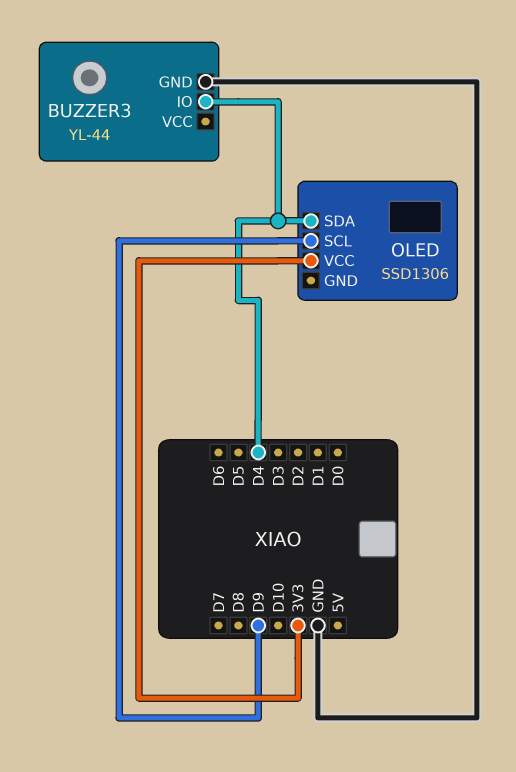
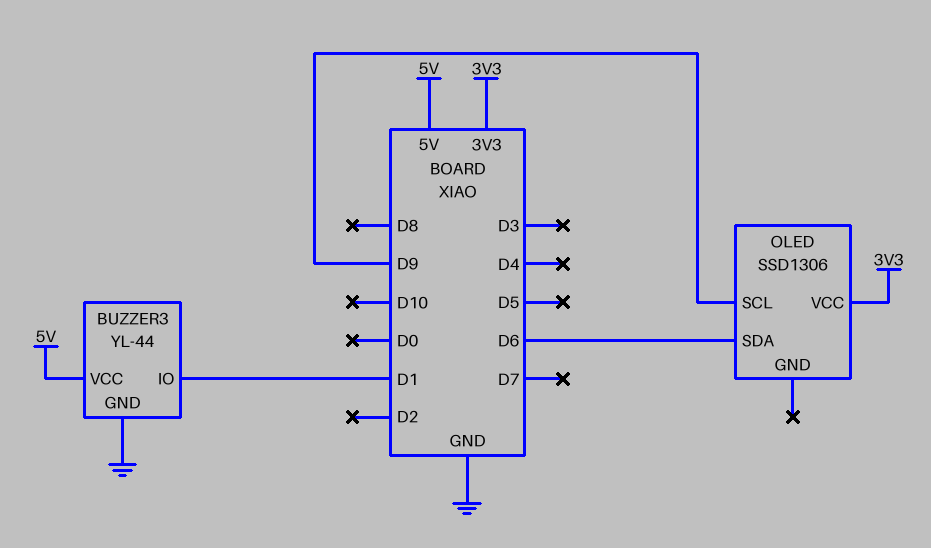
BUZZER3 pin IO: D4 -> D1
BUZZER3 pin VCC: none -> 5V
OLED pin SDA: D4 -> D6

